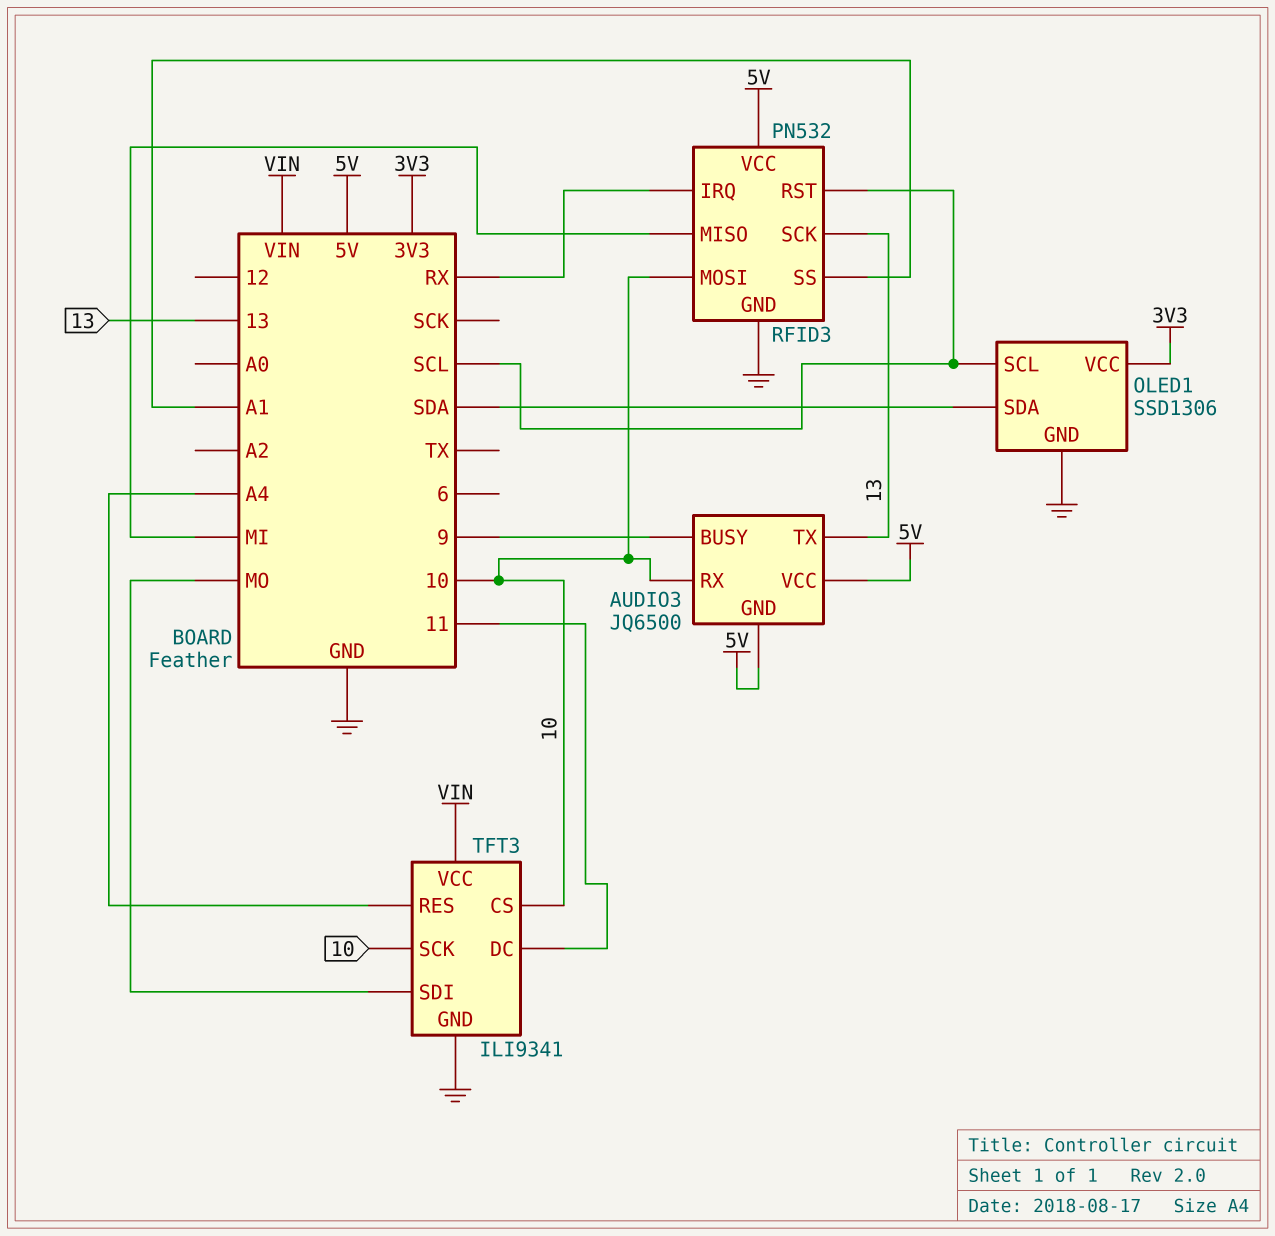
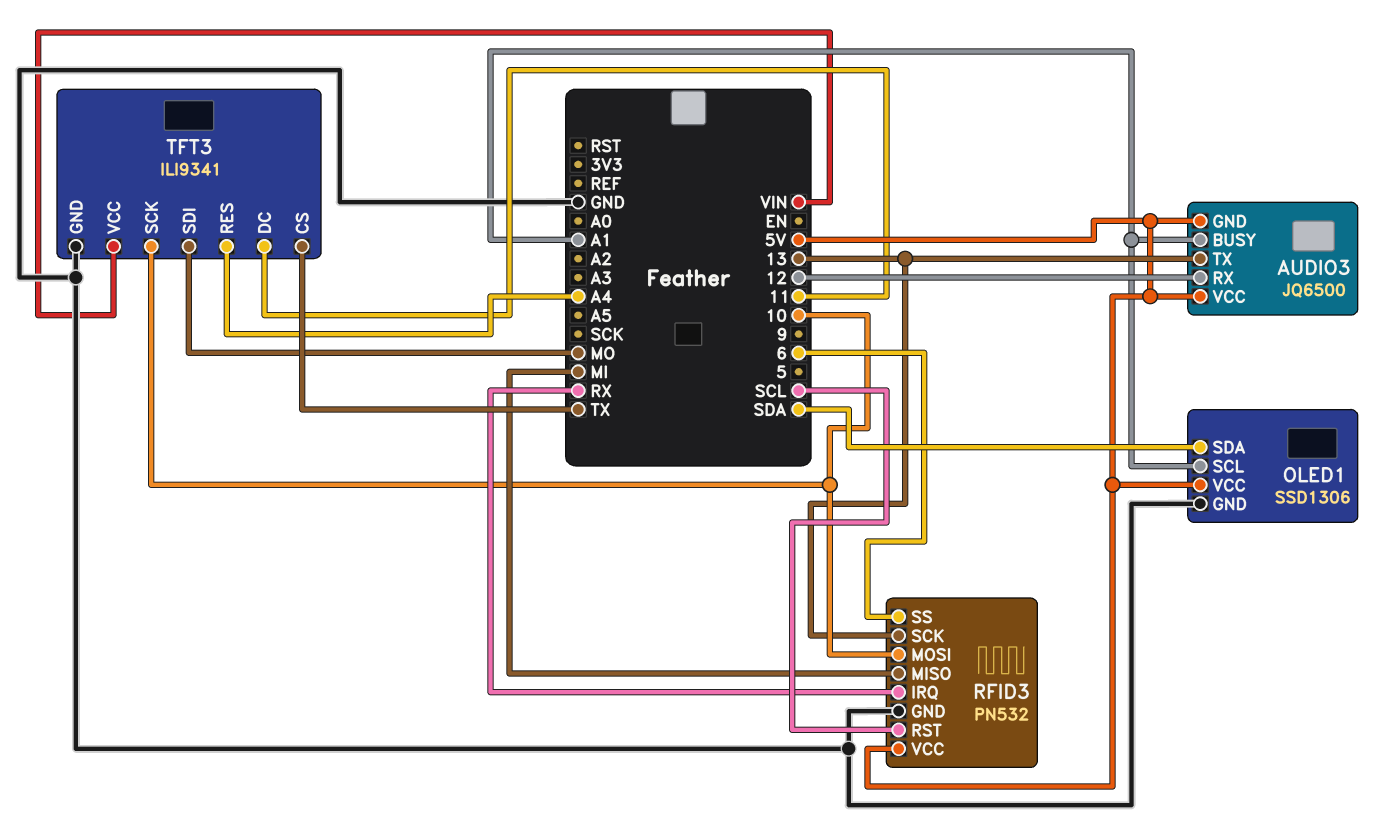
AUDIO3 pin BUSY: 9 -> A1
AUDIO3 pin RX: 10 -> 12
OLED1 pin SCL: SCL -> A1
OLED1 pin VCC: 3V3 -> 5V
RFID3 pin SS: A1 -> 6
TFT3 pin CS: 10 -> TX

